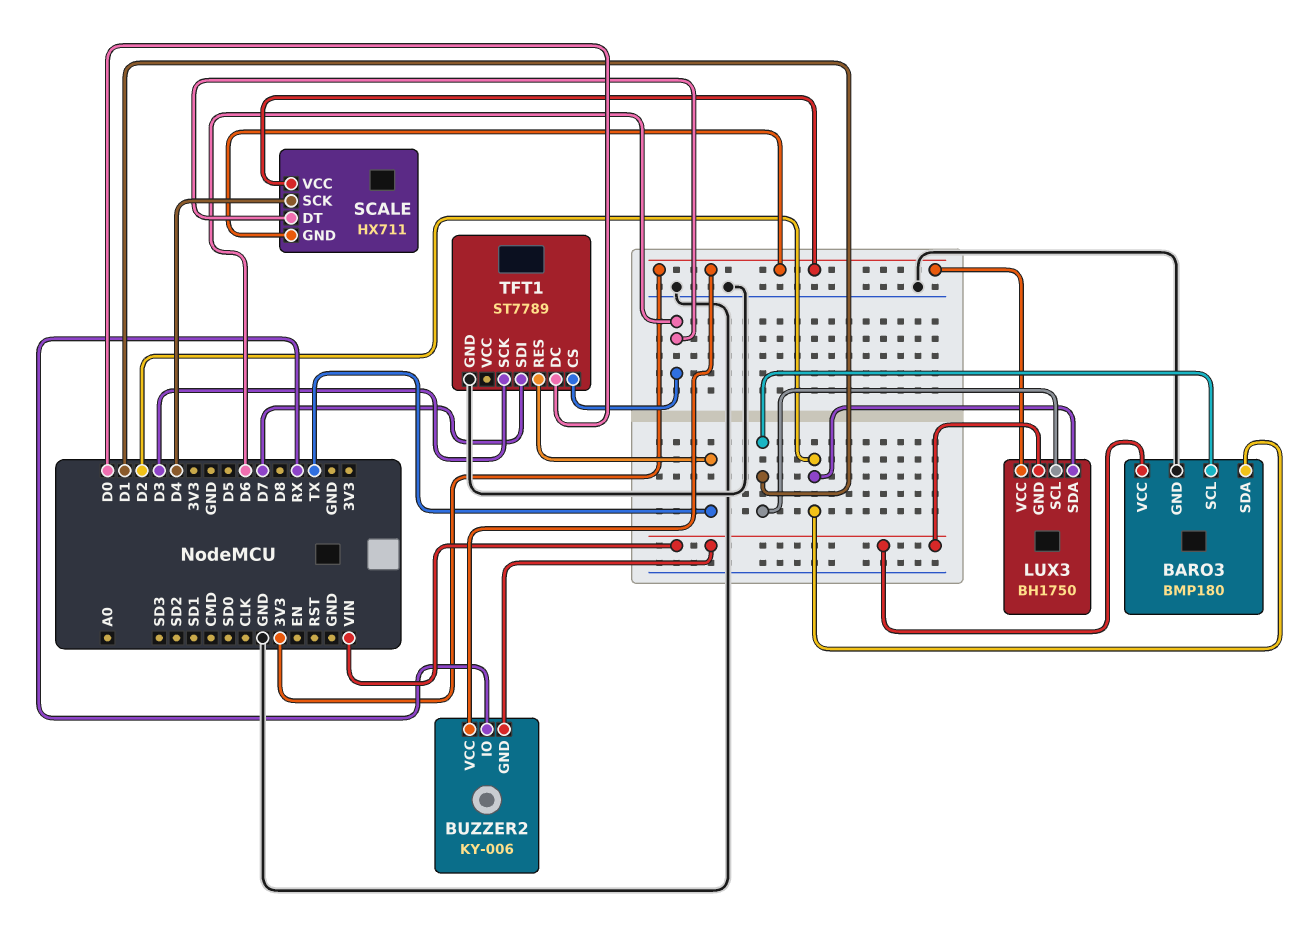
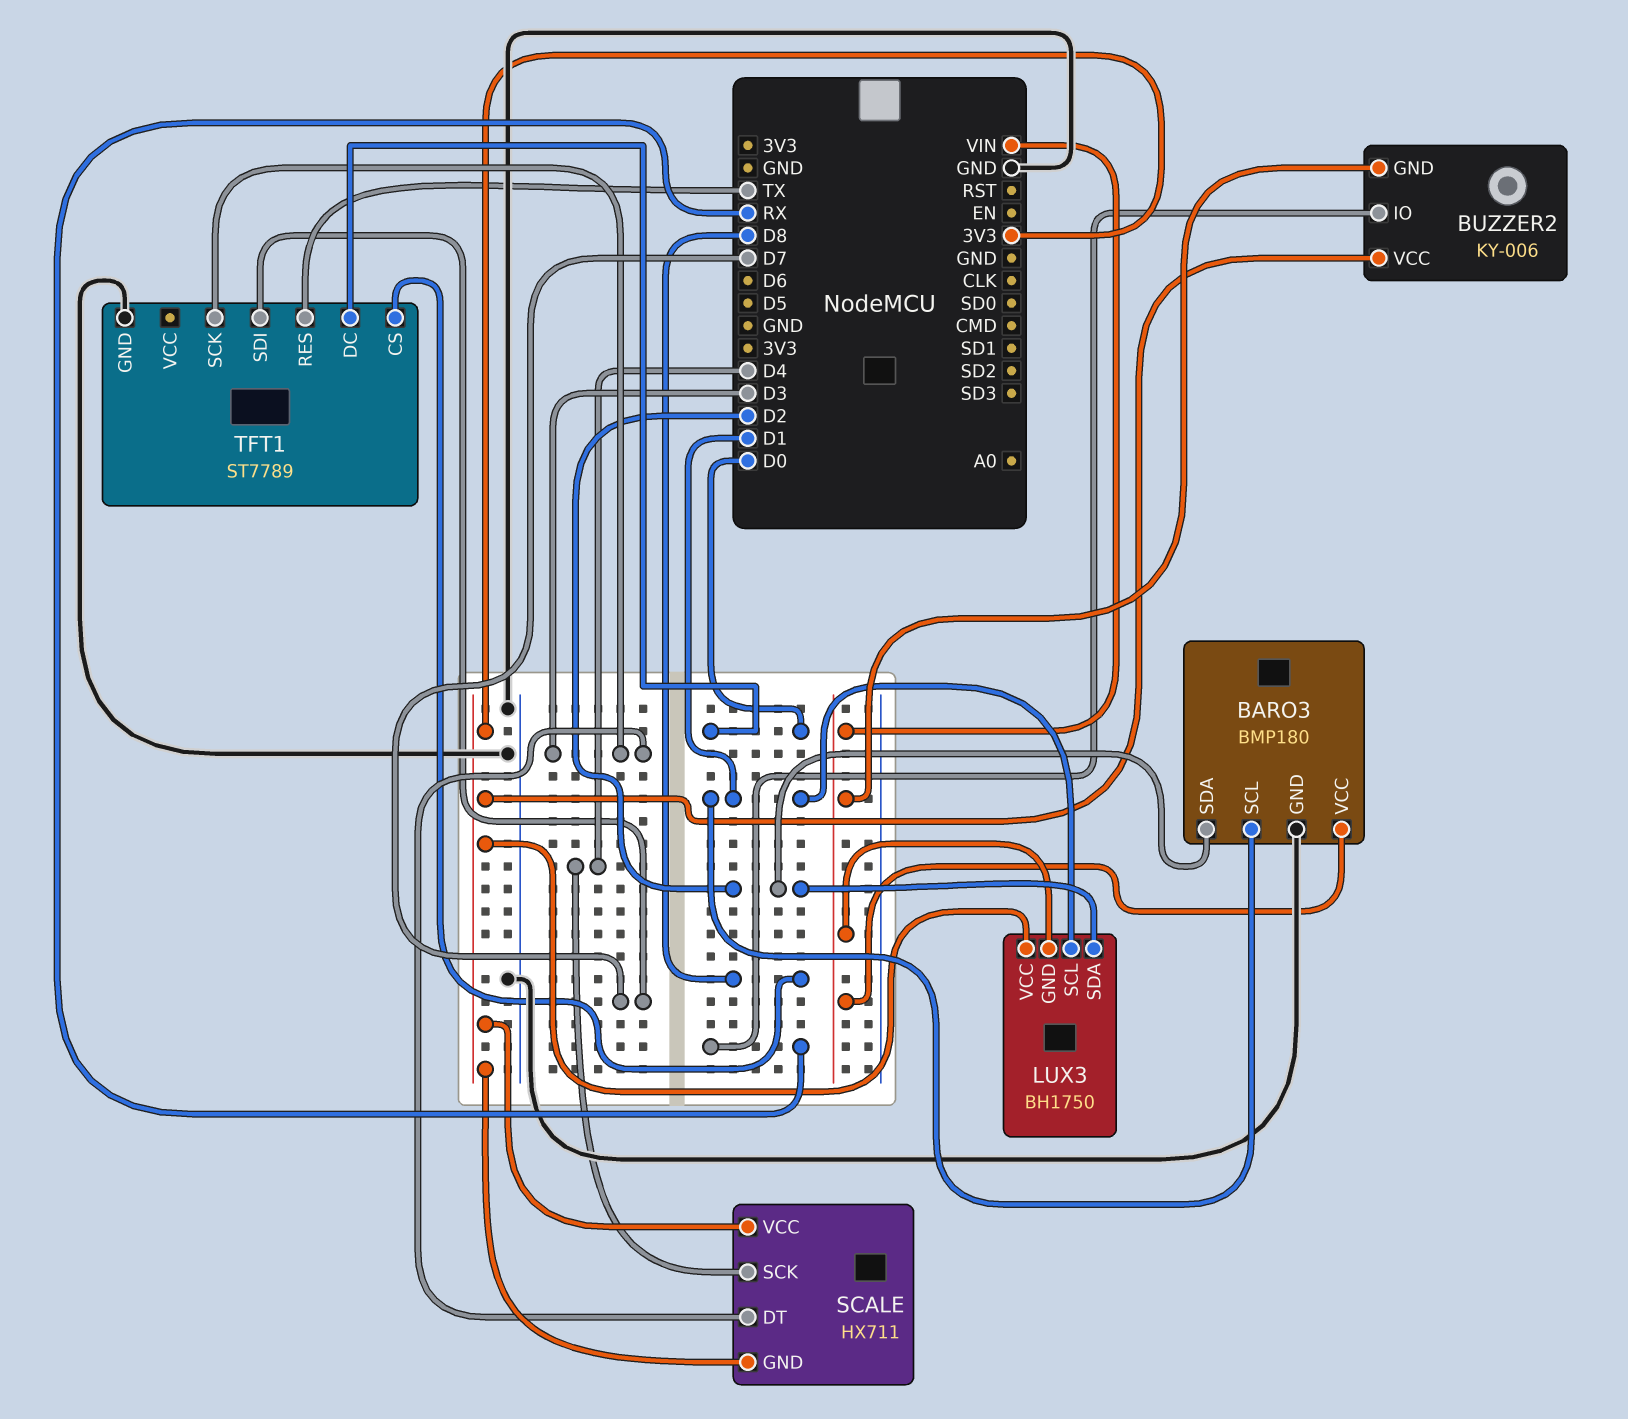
SCALE pin DT: D6 -> D3
TFT1 pin CS: D6 -> D8

